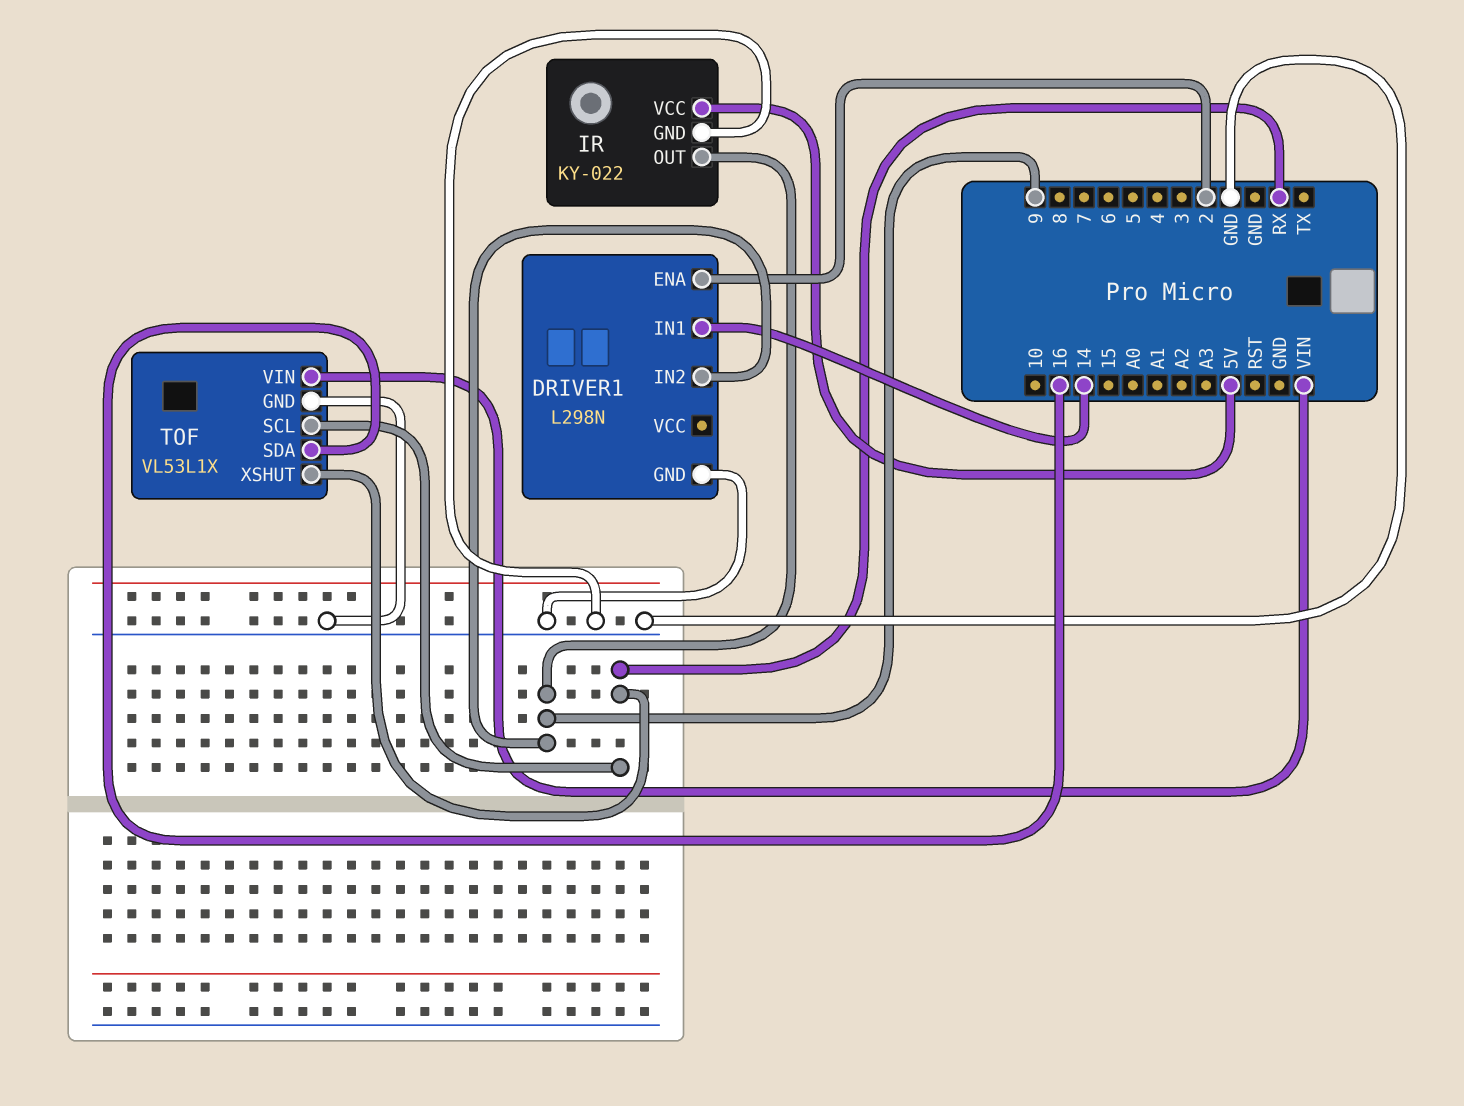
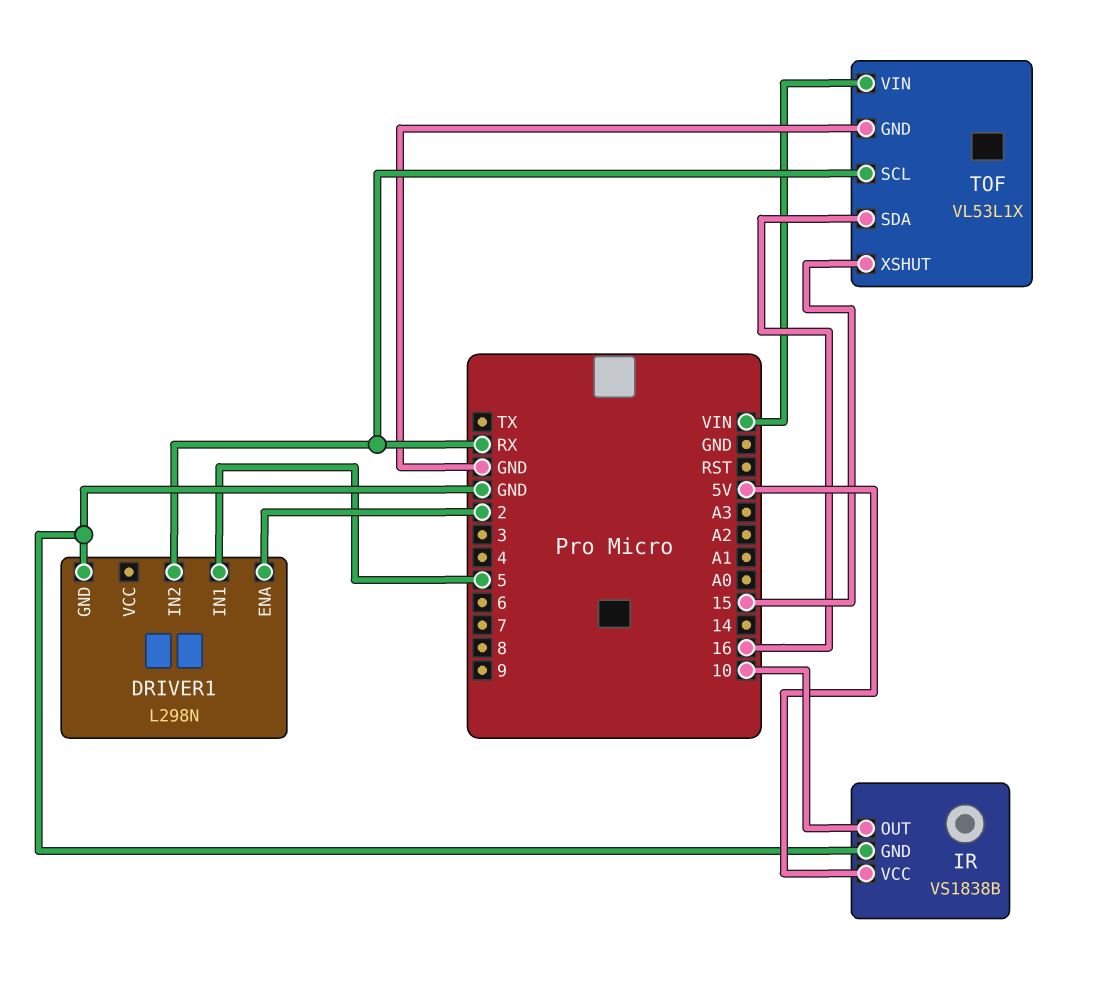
DRIVER1 pin IN1: 14 -> 5
DRIVER1 pin IN2: 9 -> RX
IR: KY-022 -> VS1838B
IR pin OUT: 9 -> 10
TOF pin XSHUT: RX -> 15

